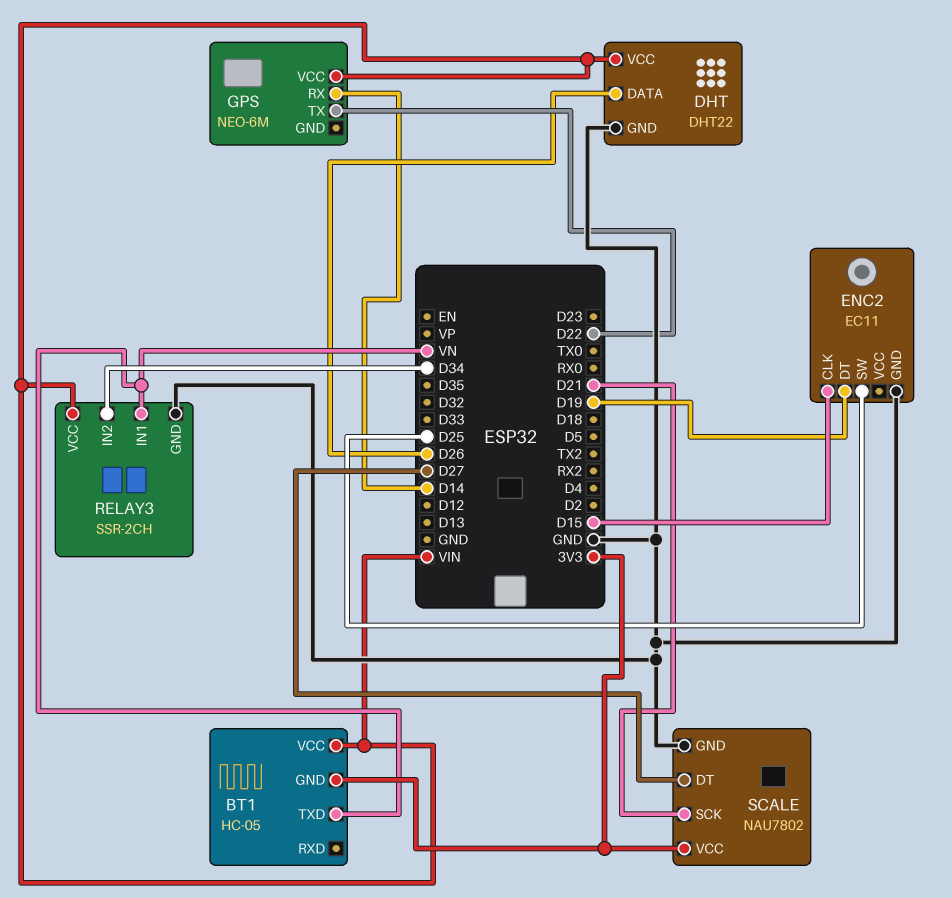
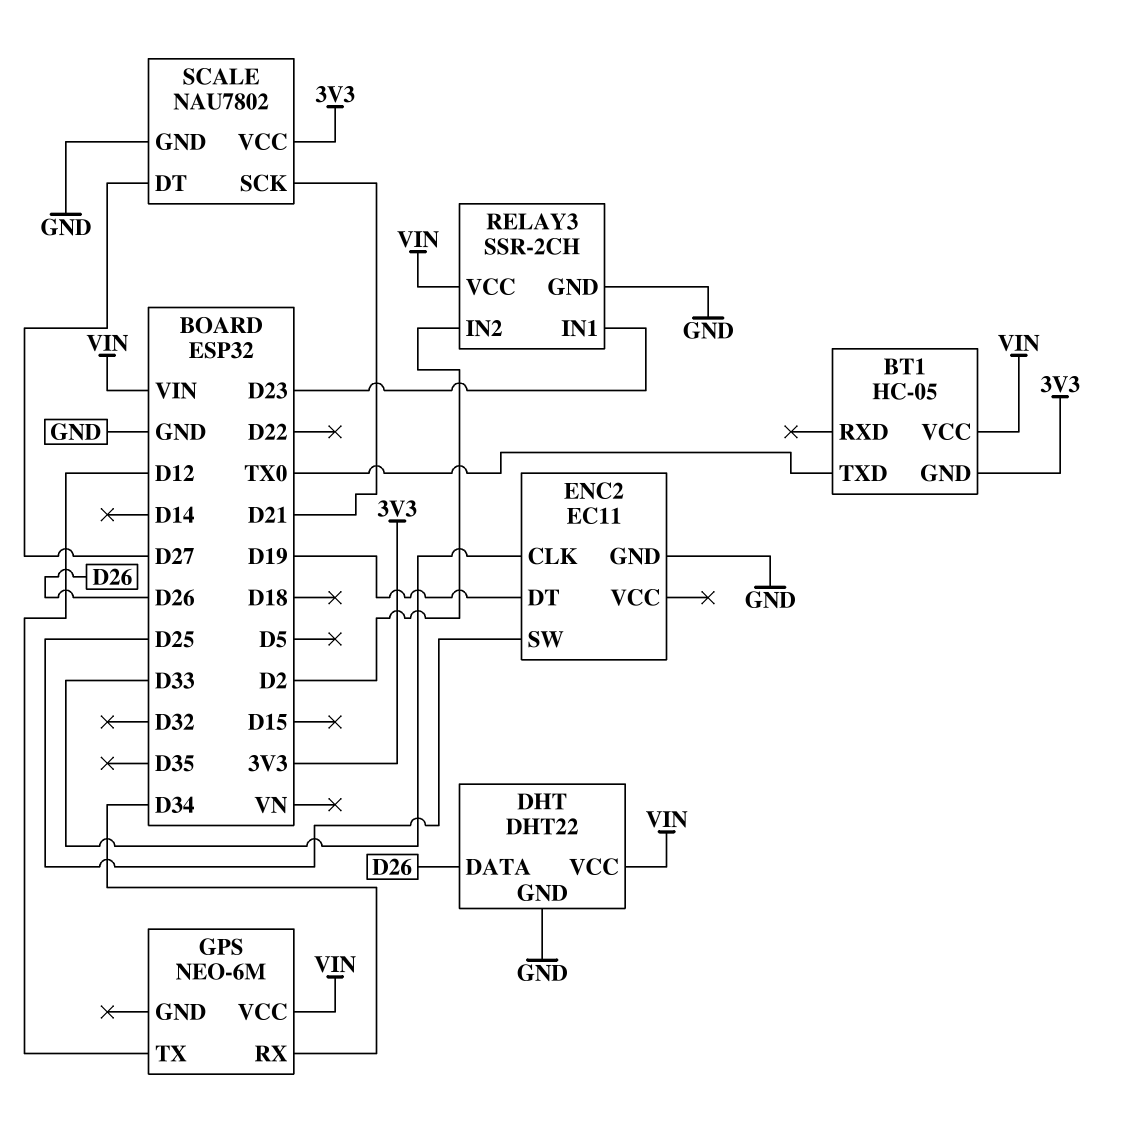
BT1 pin TXD: VN -> TX0
ENC2 pin CLK: D15 -> D33
GPS pin RX: D14 -> D34
GPS pin TX: D22 -> D12
RELAY3 pin IN1: VN -> D23
RELAY3 pin IN2: D34 -> D2

